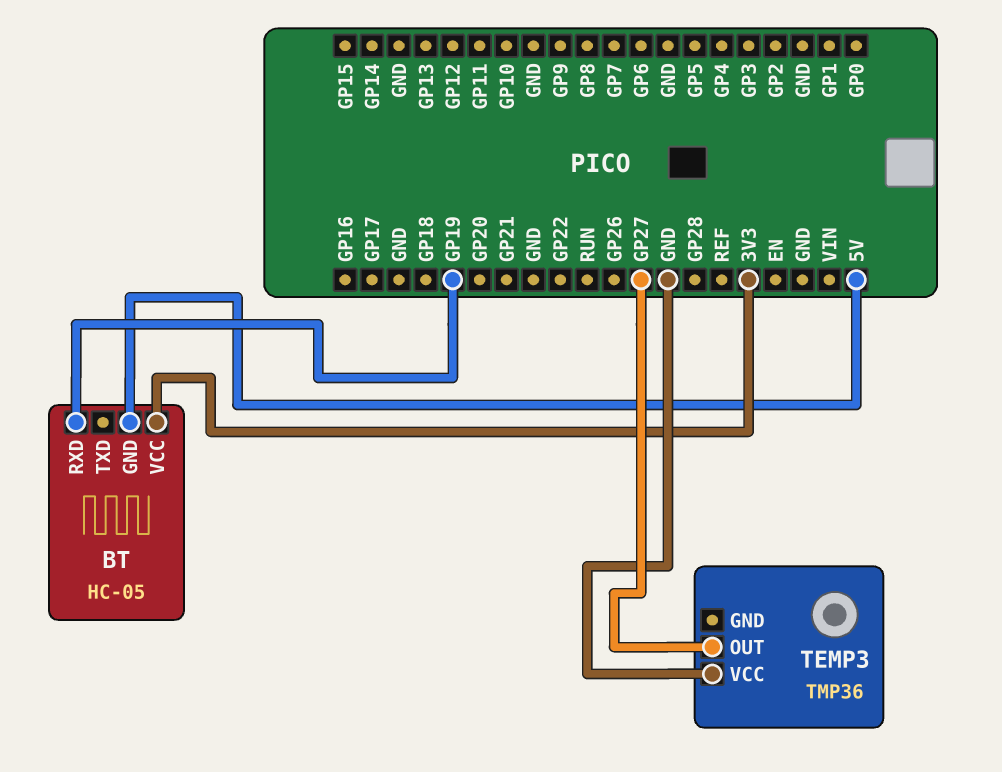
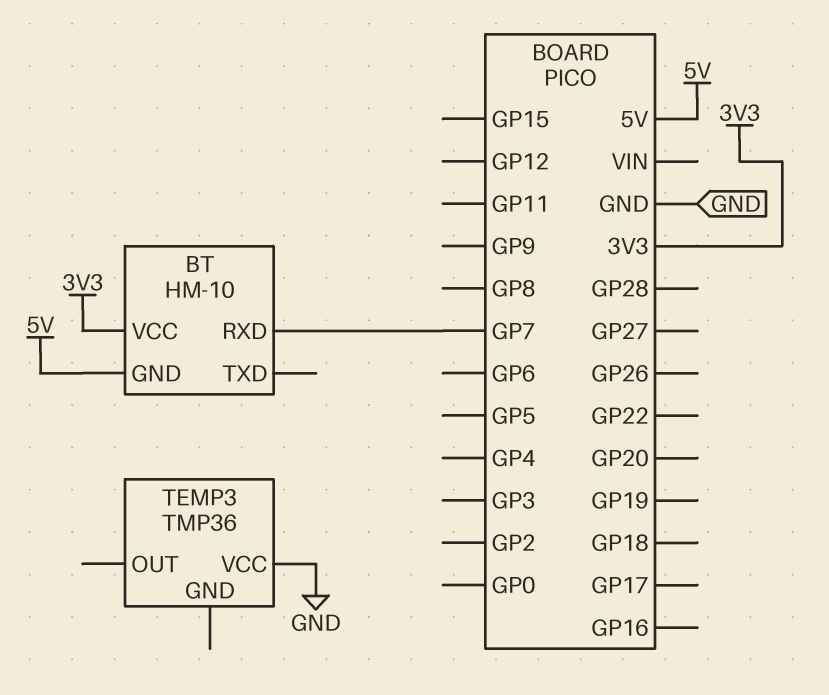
BT: HC-05 -> HM-10
BT pin RXD: GP19 -> GP7
TEMP3 pin OUT: GP27 -> none

